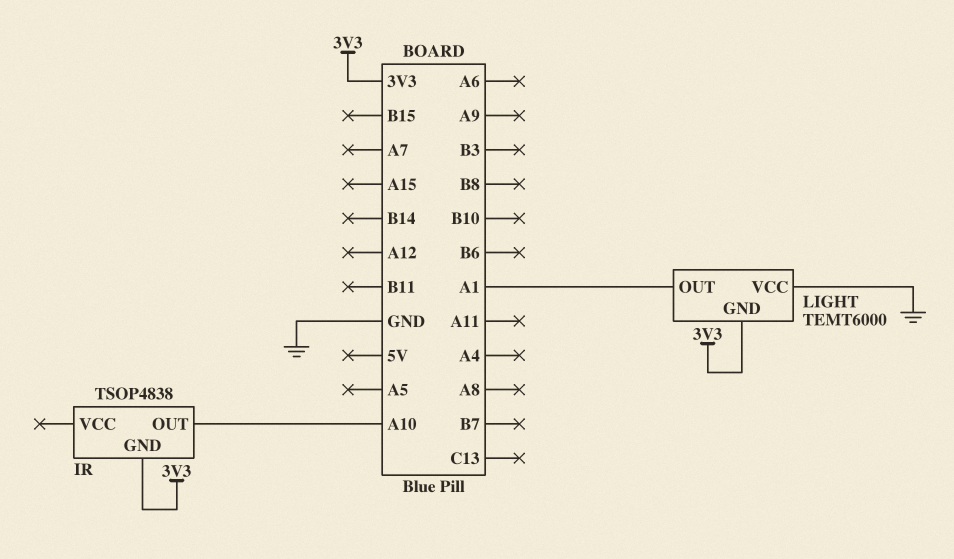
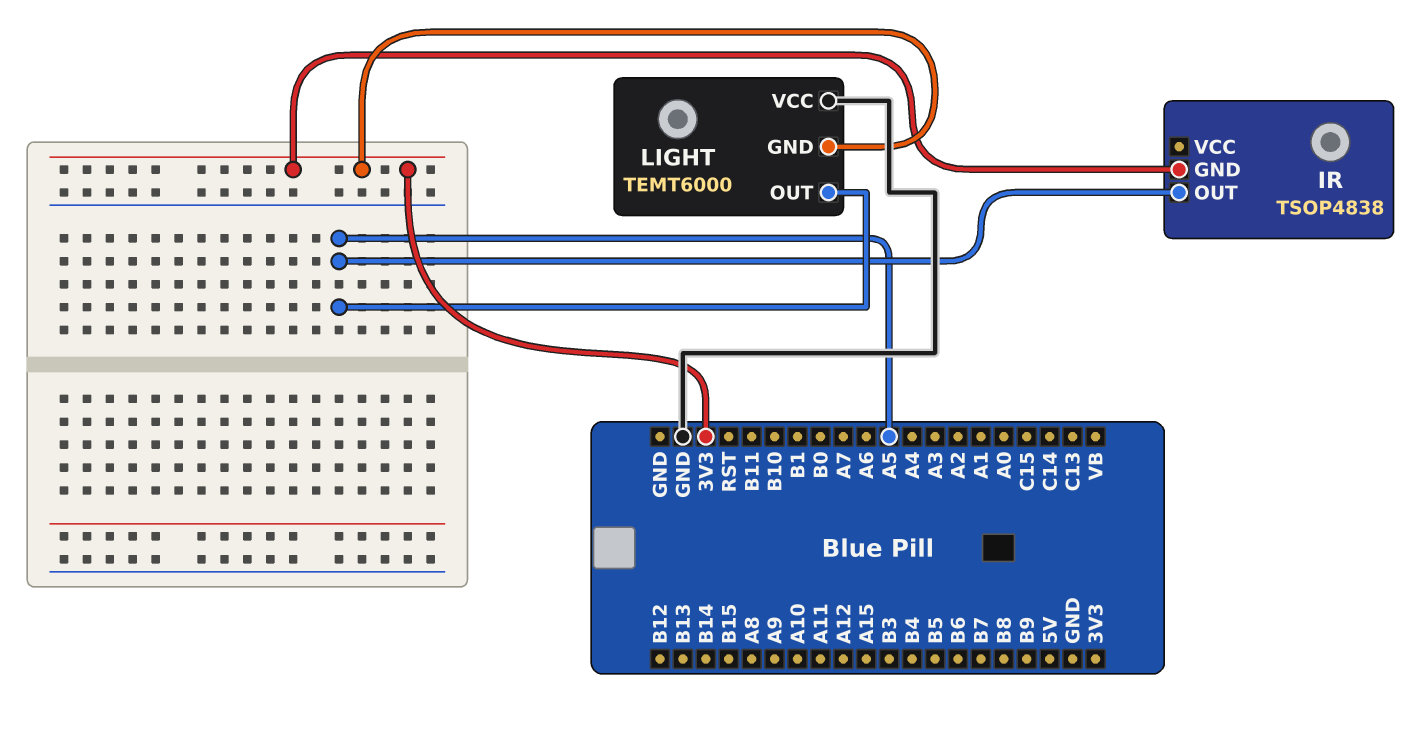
IR pin OUT: A10 -> A5
LIGHT pin OUT: A1 -> A5

